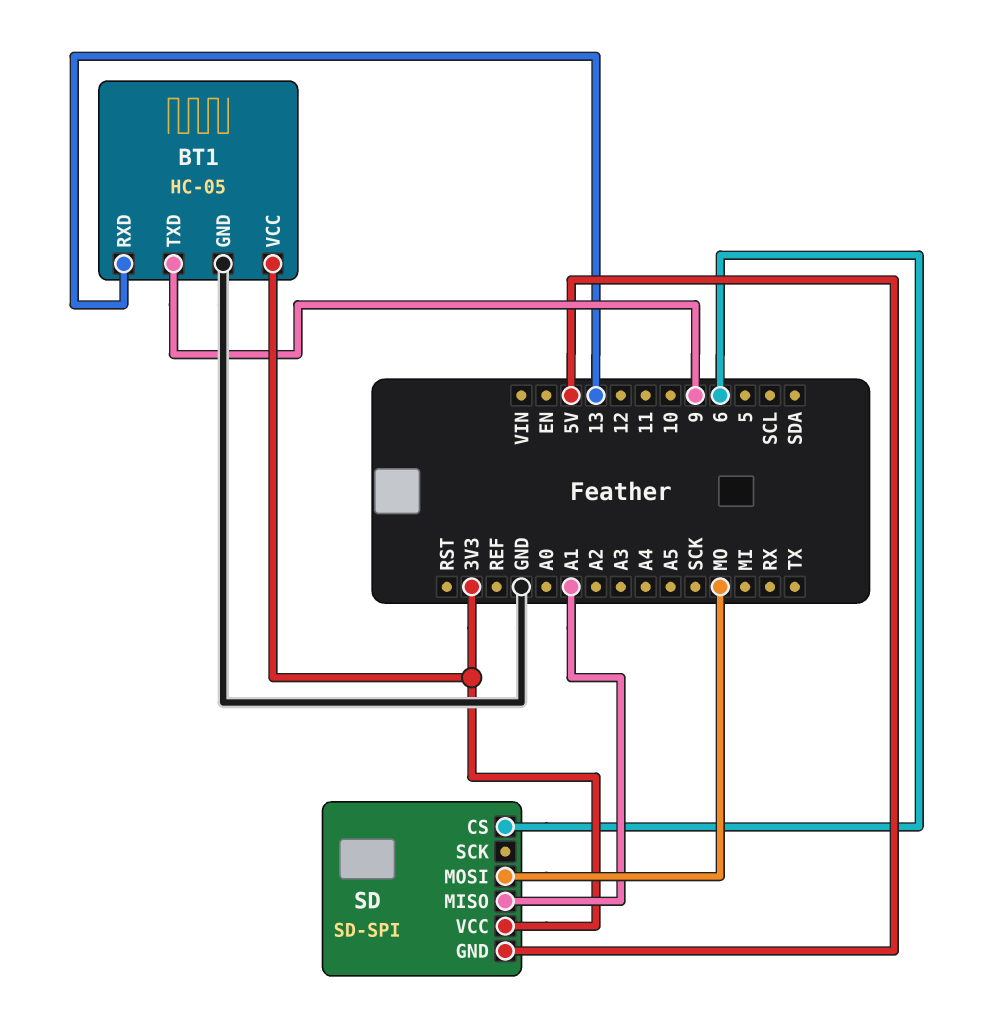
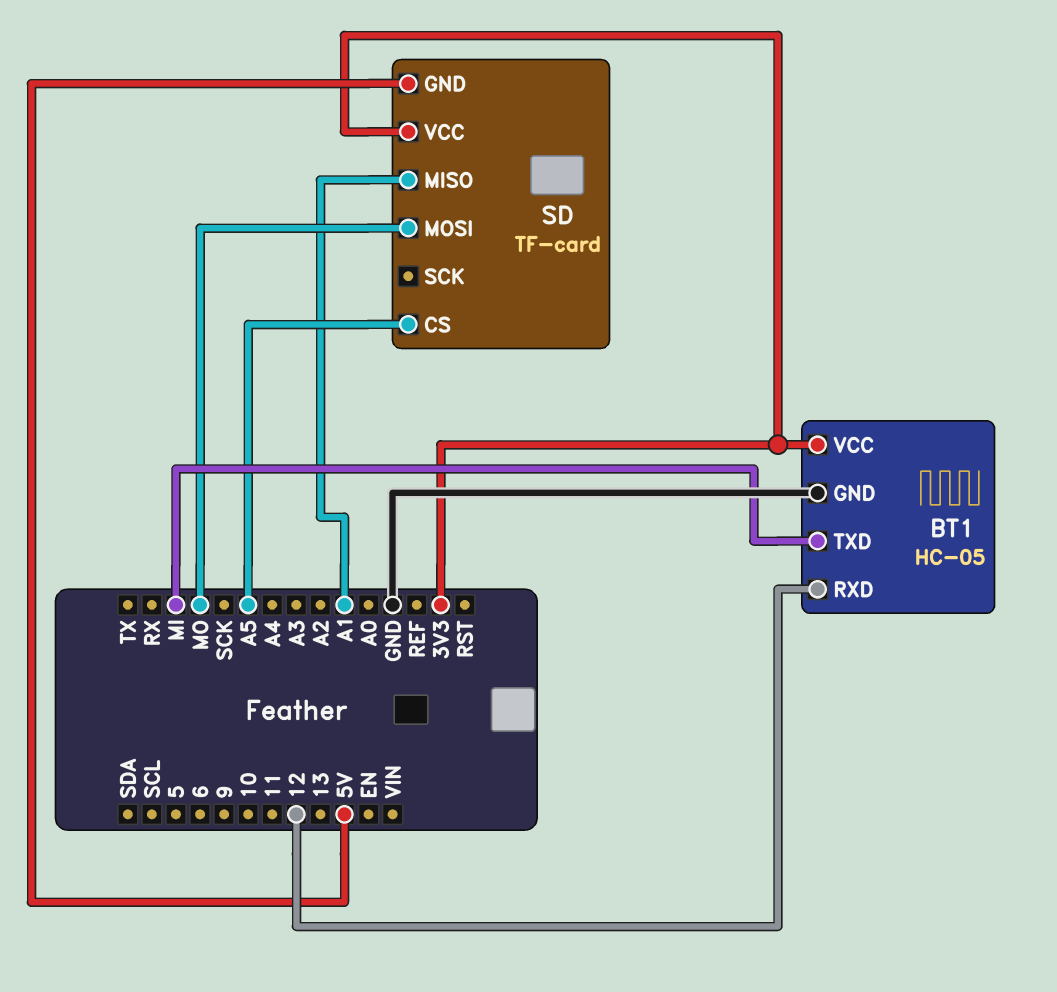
BT1 pin RXD: 13 -> 12
BT1 pin TXD: 9 -> MI
SD: SD-SPI -> TF-card
SD pin CS: 6 -> A5

